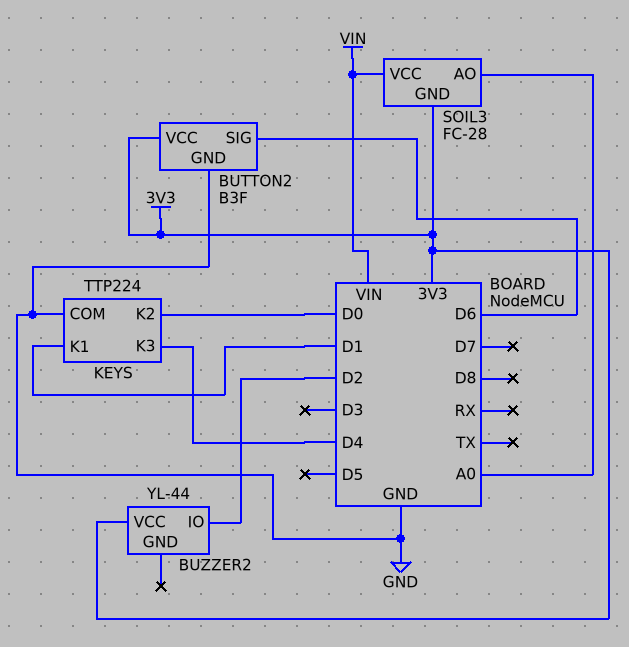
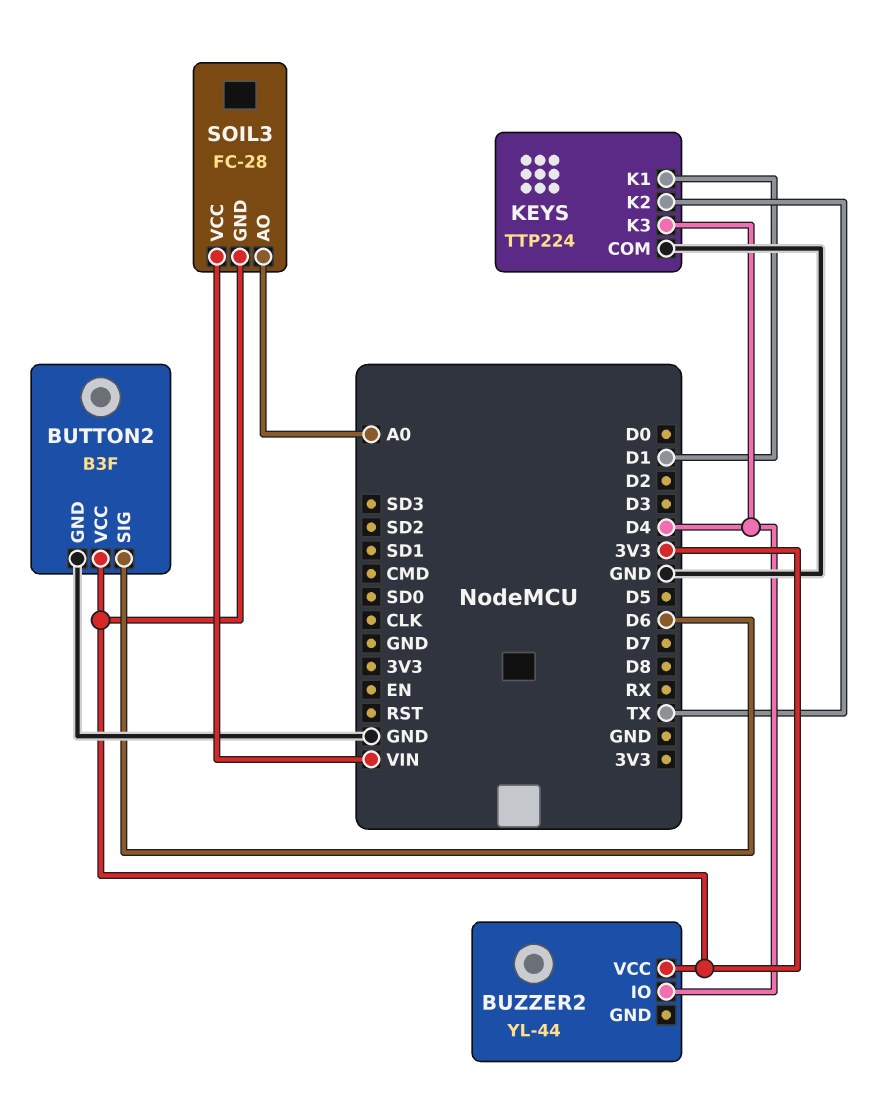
BUZZER2 pin IO: D2 -> D4
KEYS pin K2: D0 -> TX

